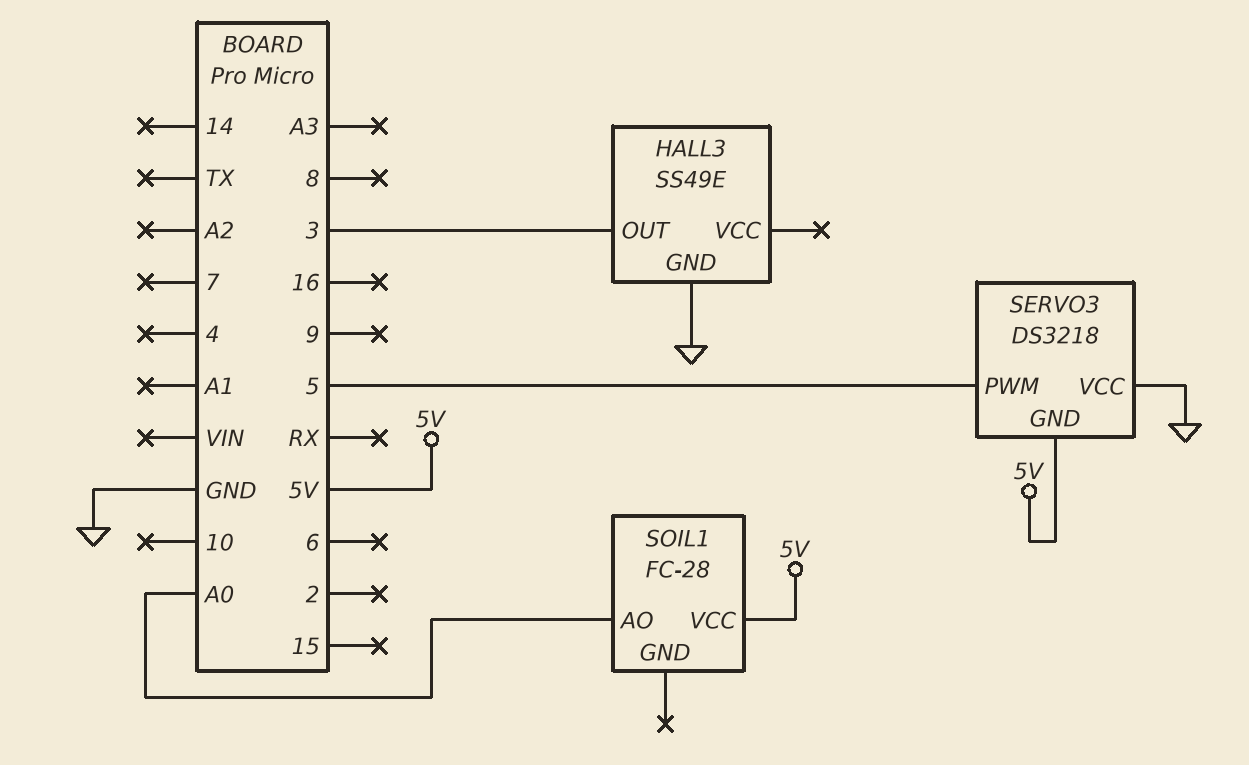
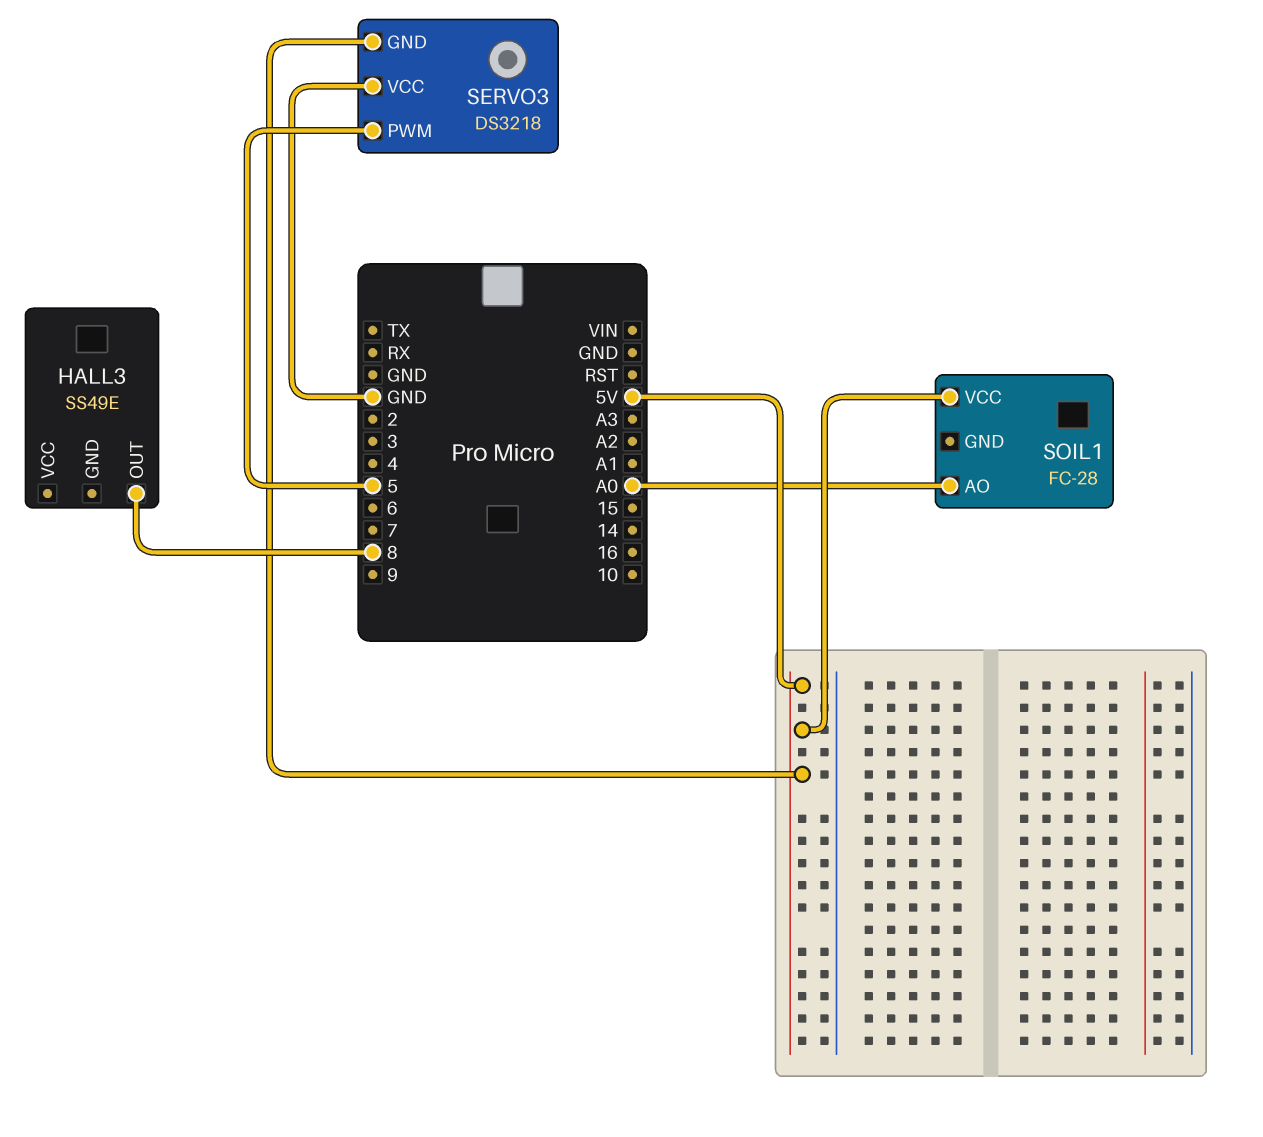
HALL3 pin GND: GND -> none
HALL3 pin OUT: 3 -> 8

